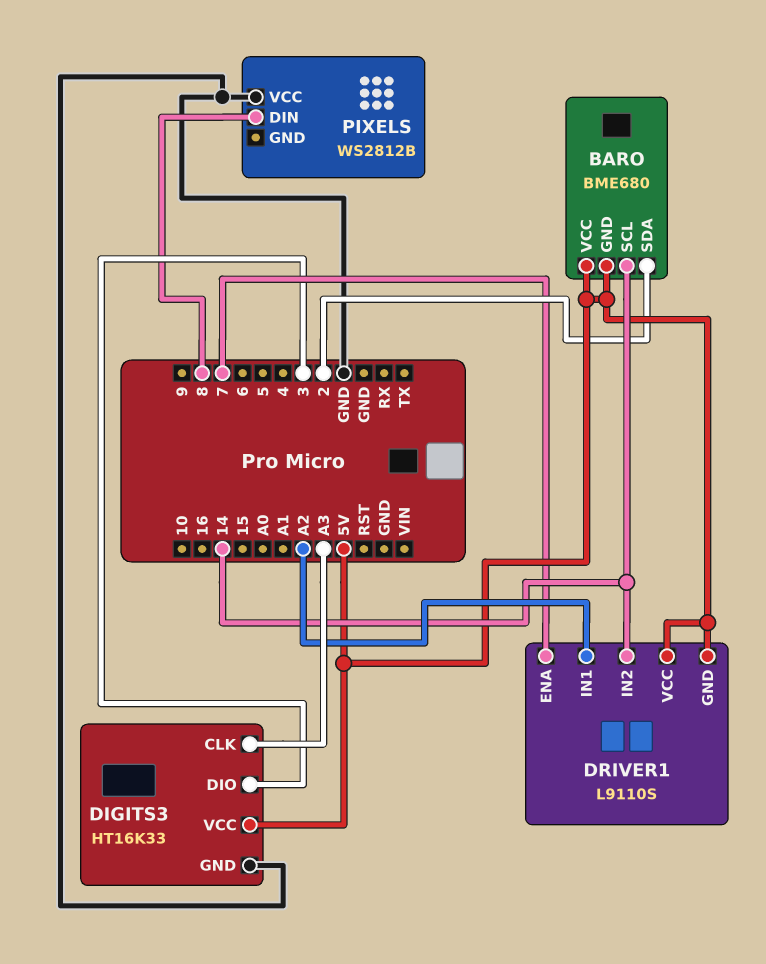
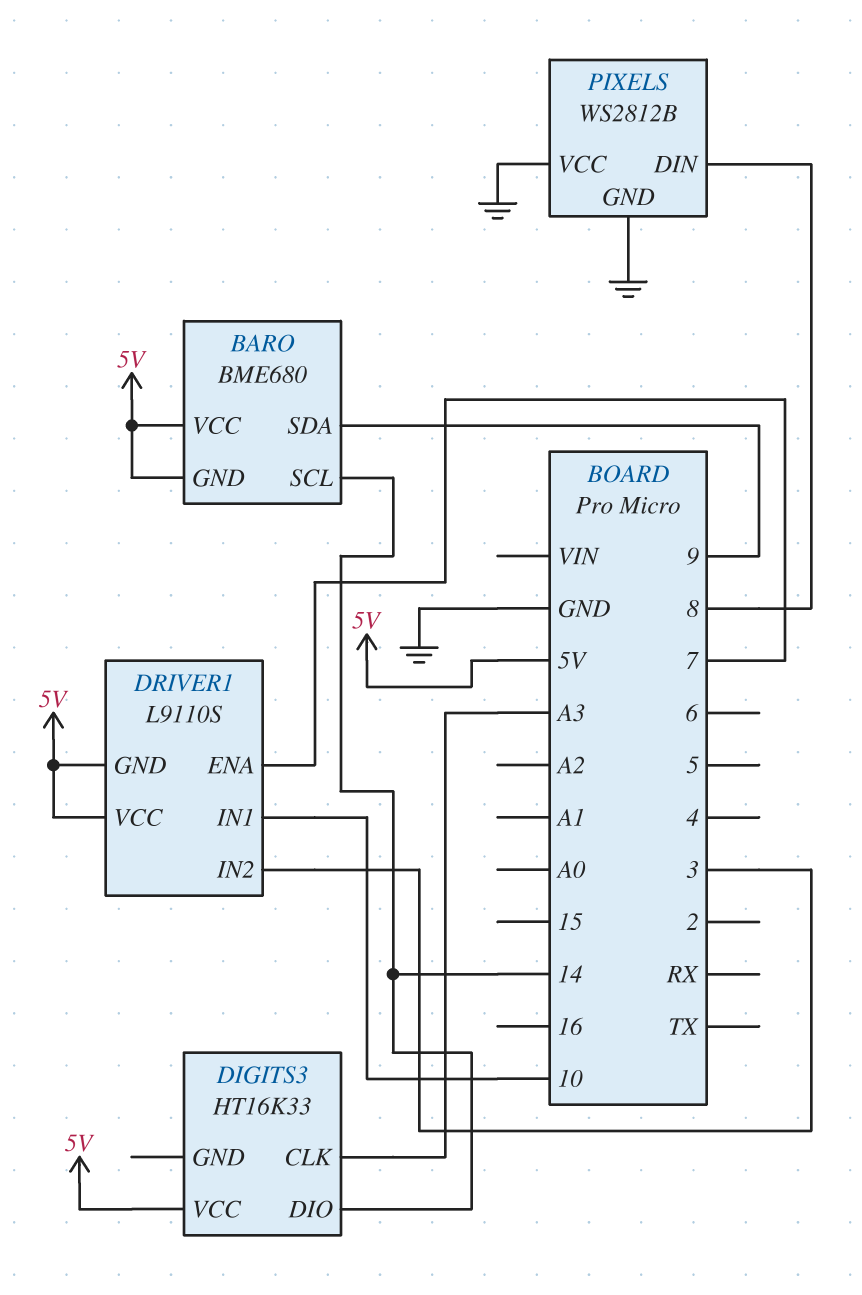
BARO pin SDA: 2 -> 9
DIGITS3 pin DIO: 3 -> 14
DIGITS3 pin GND: GND -> none
DRIVER1 pin IN1: A2 -> 10
DRIVER1 pin IN2: 14 -> 3
PIXELS pin GND: none -> GND

